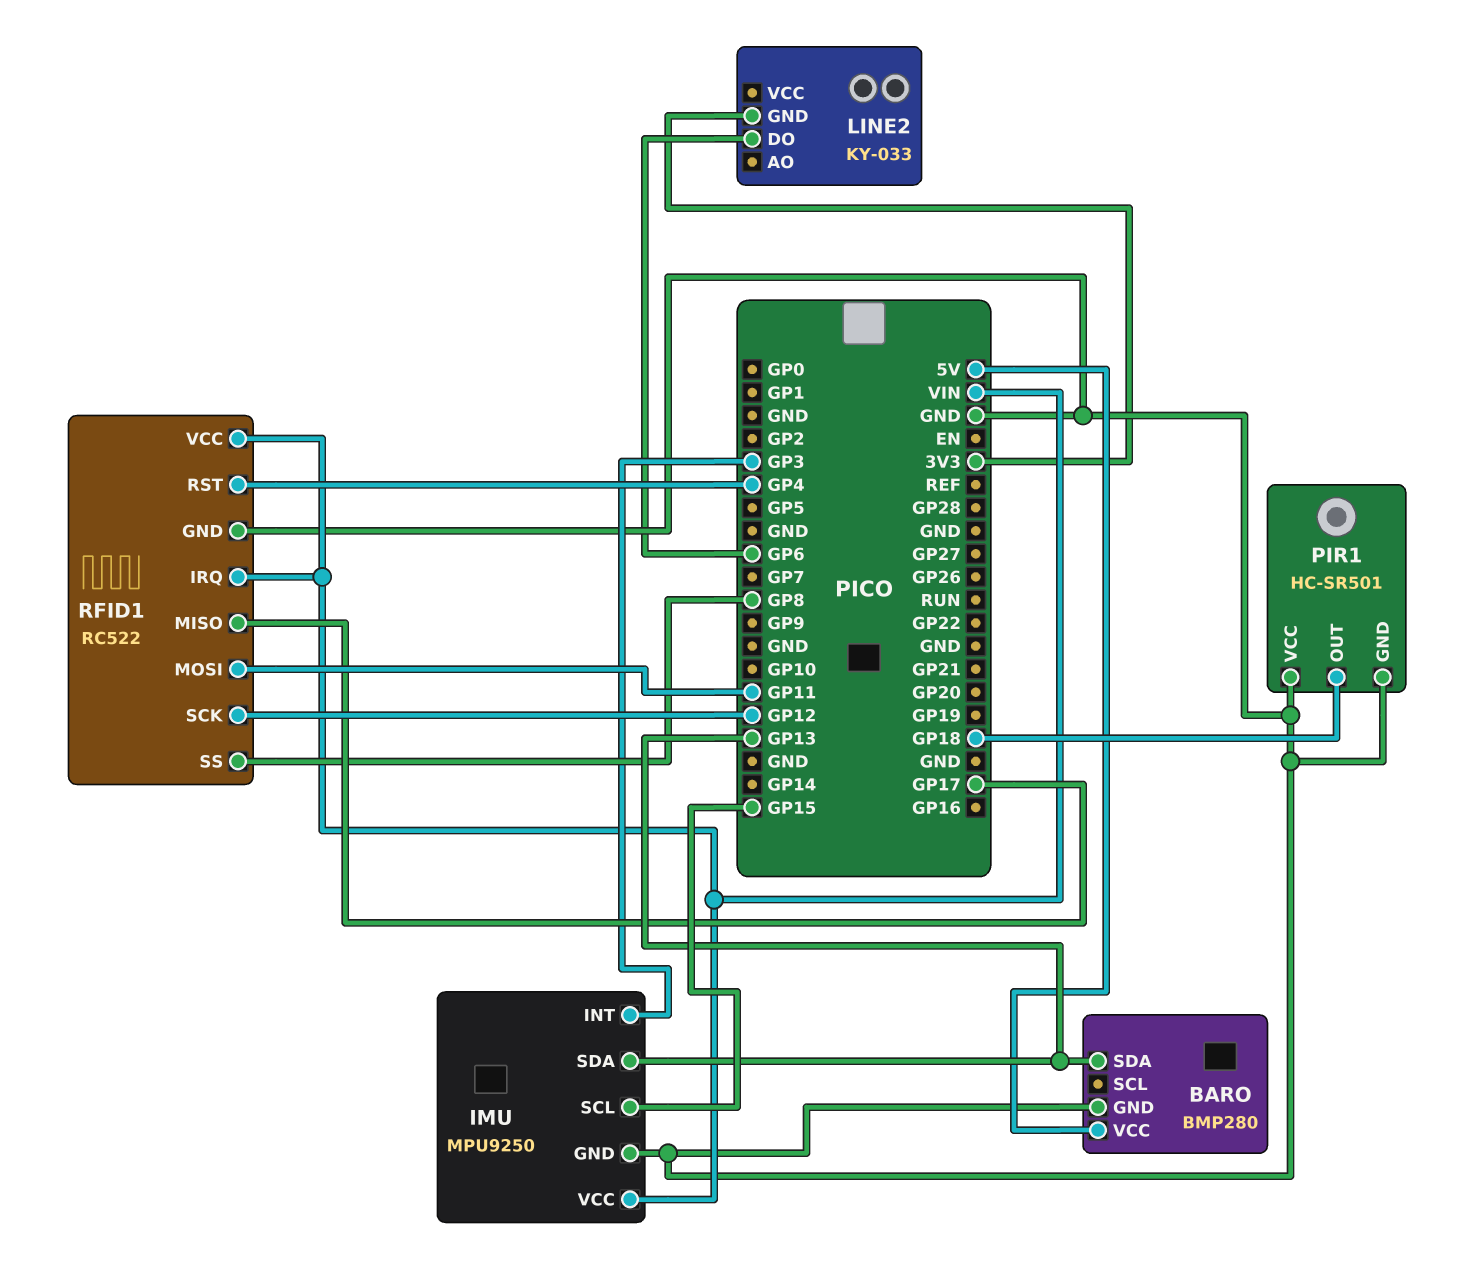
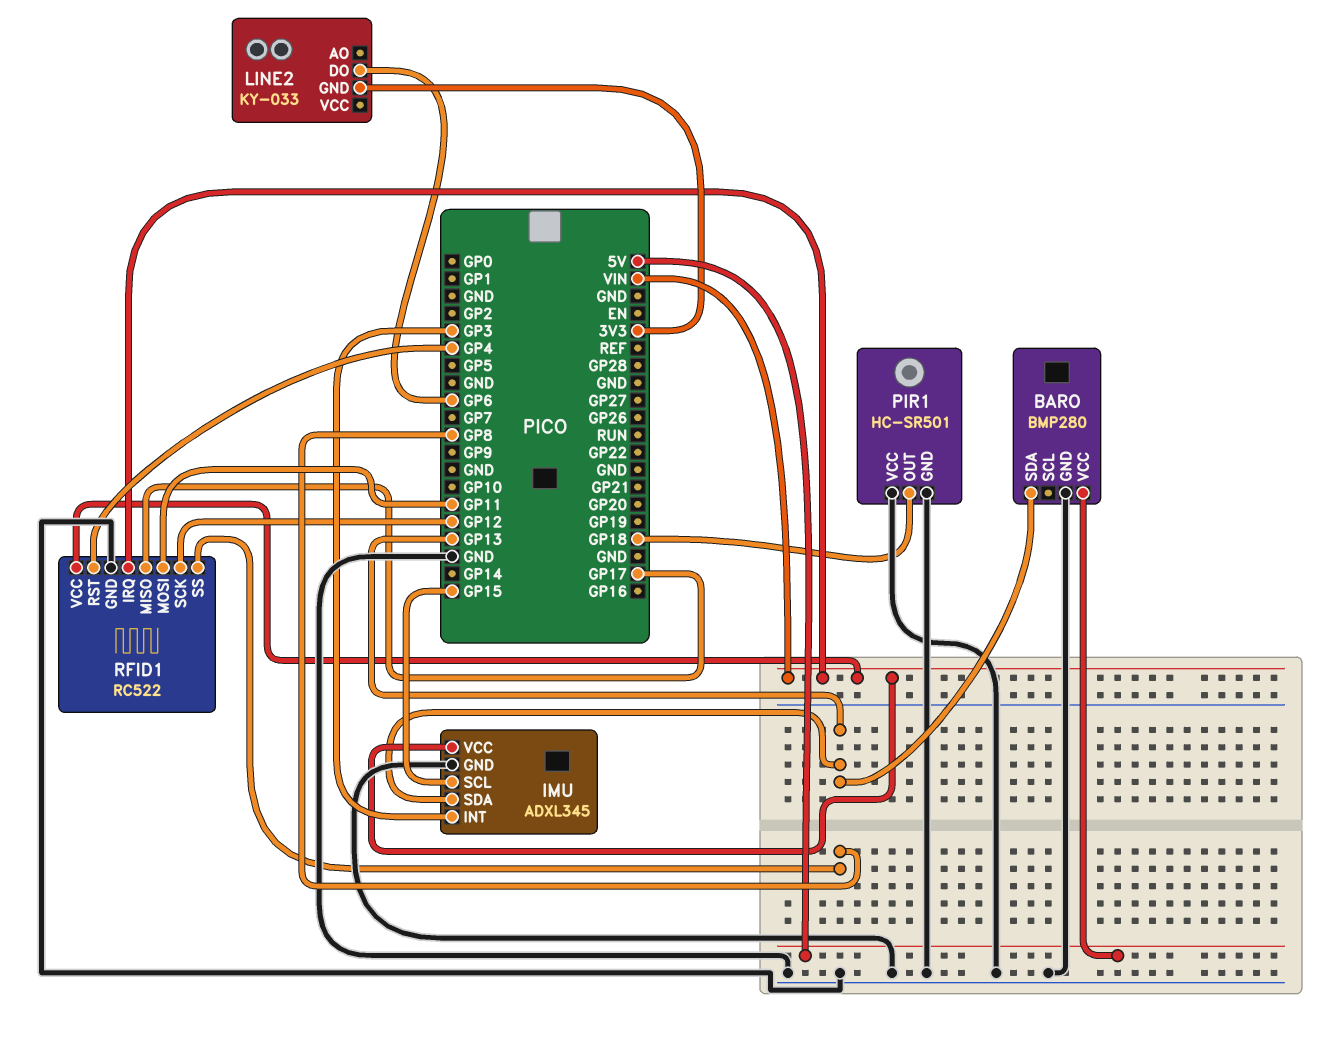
IMU: MPU9250 -> ADXL345

